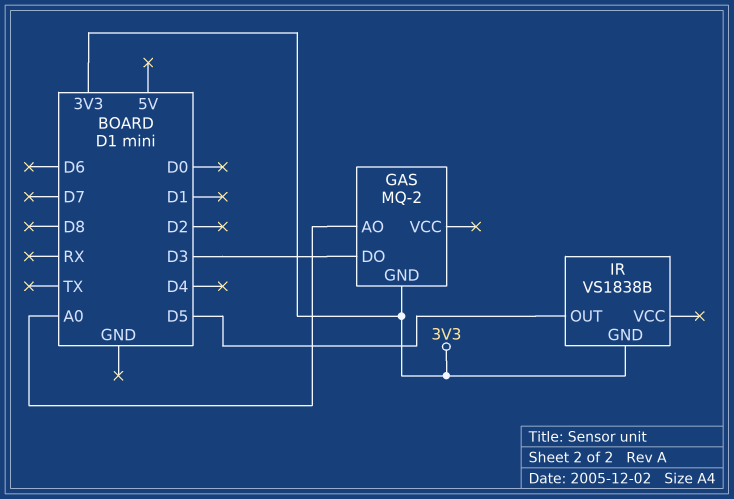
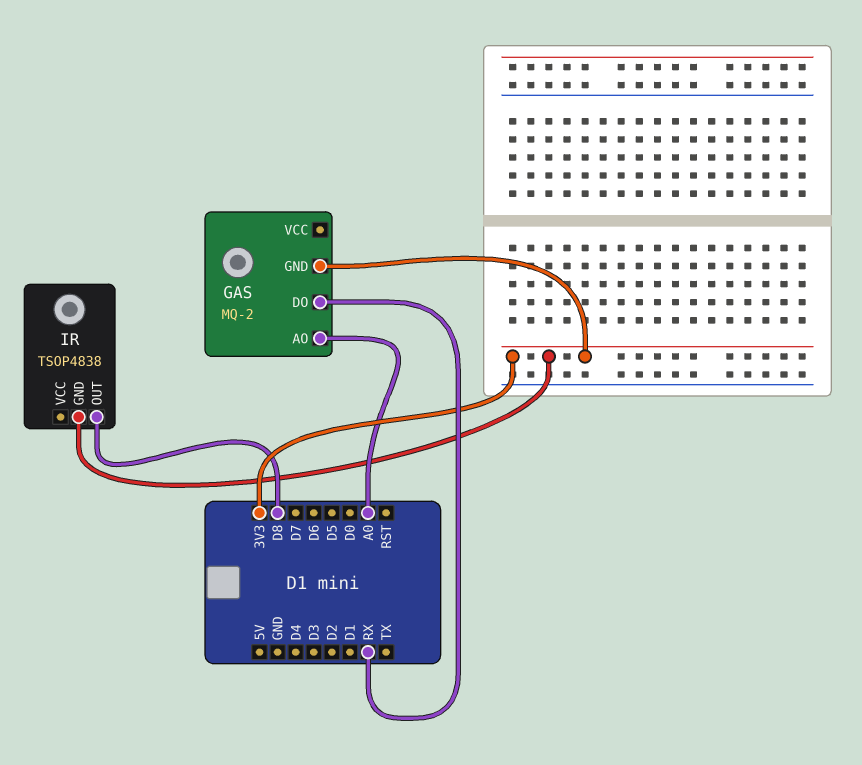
GAS pin DO: D3 -> RX
IR: VS1838B -> TSOP4838
IR pin OUT: D5 -> D8

